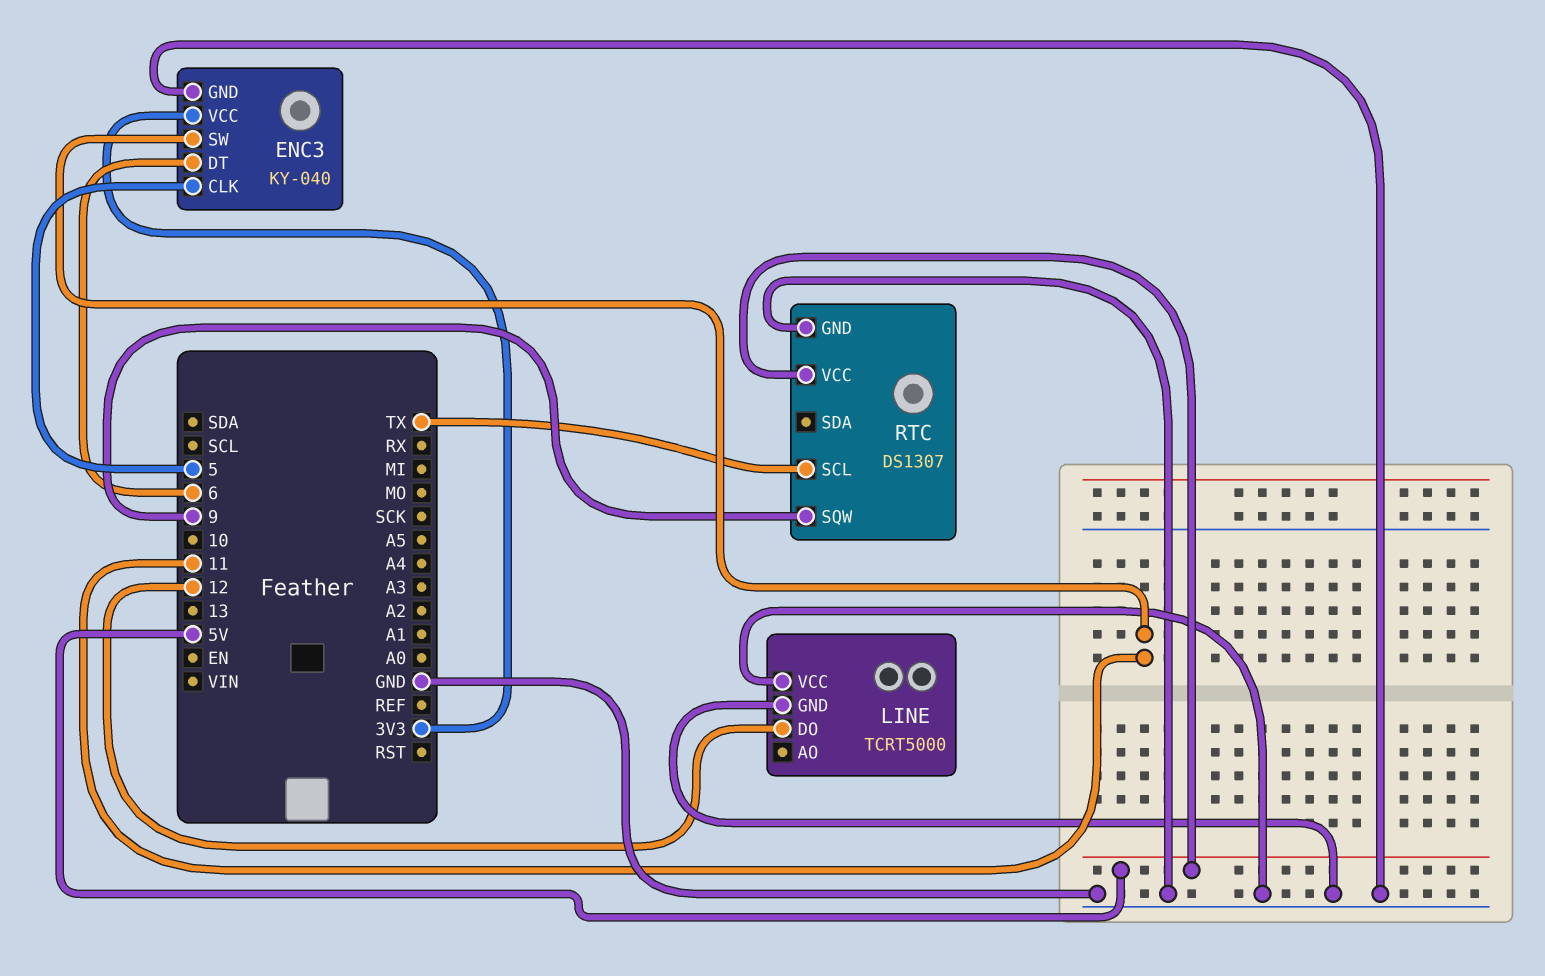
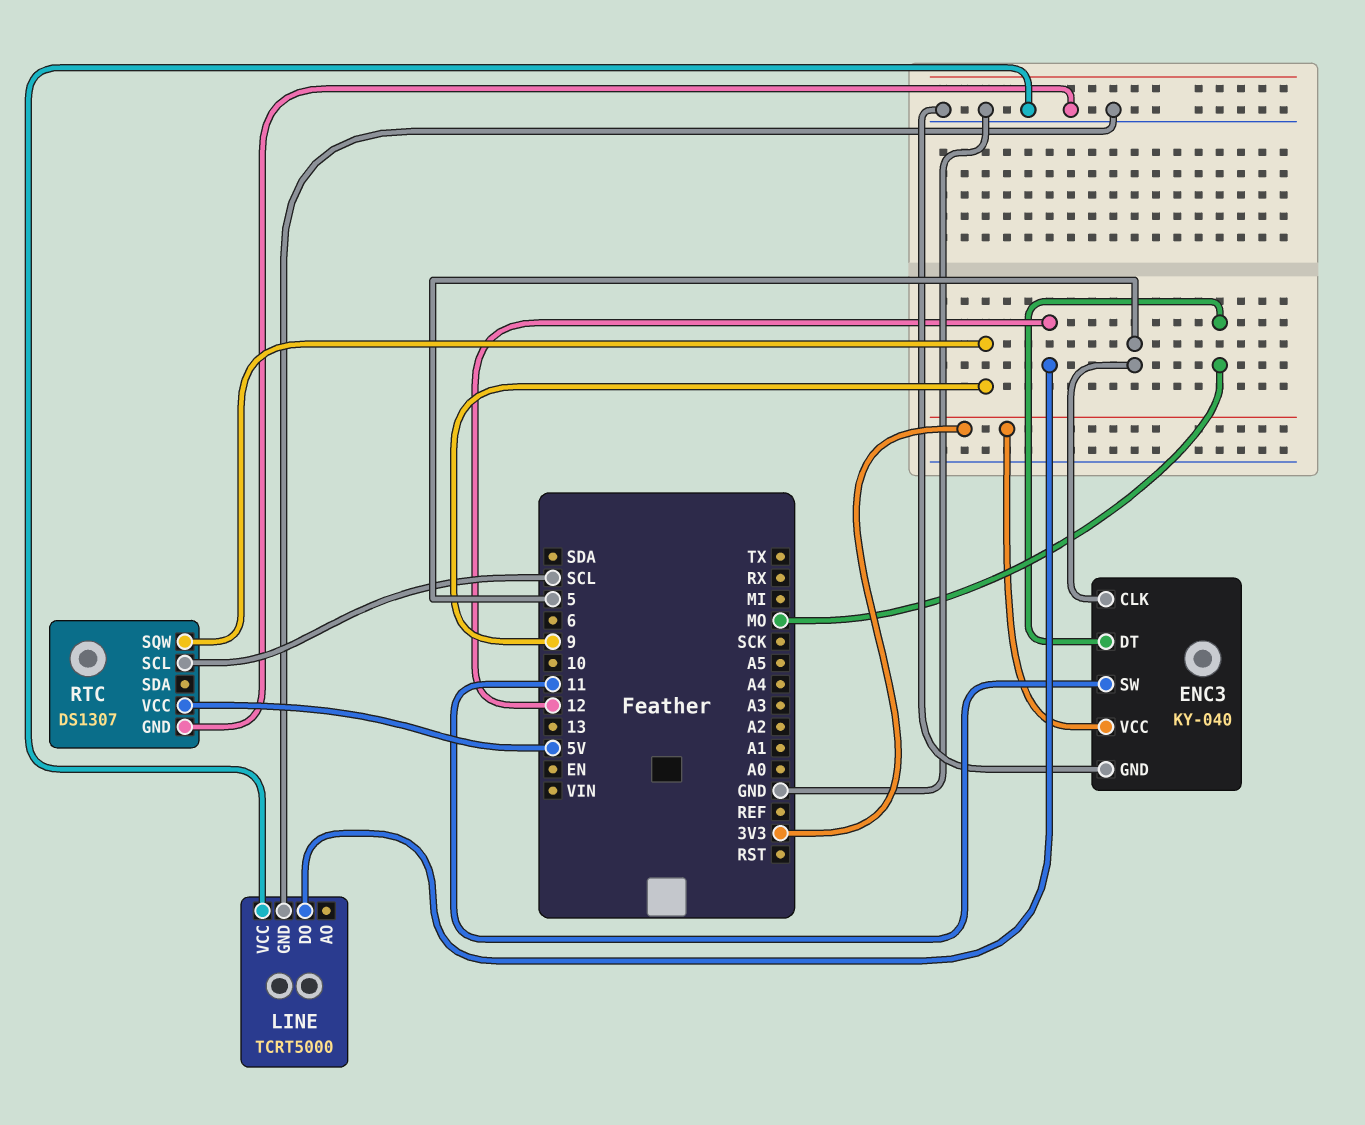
ENC3 pin DT: 6 -> MO
RTC pin SCL: TX -> SCL

